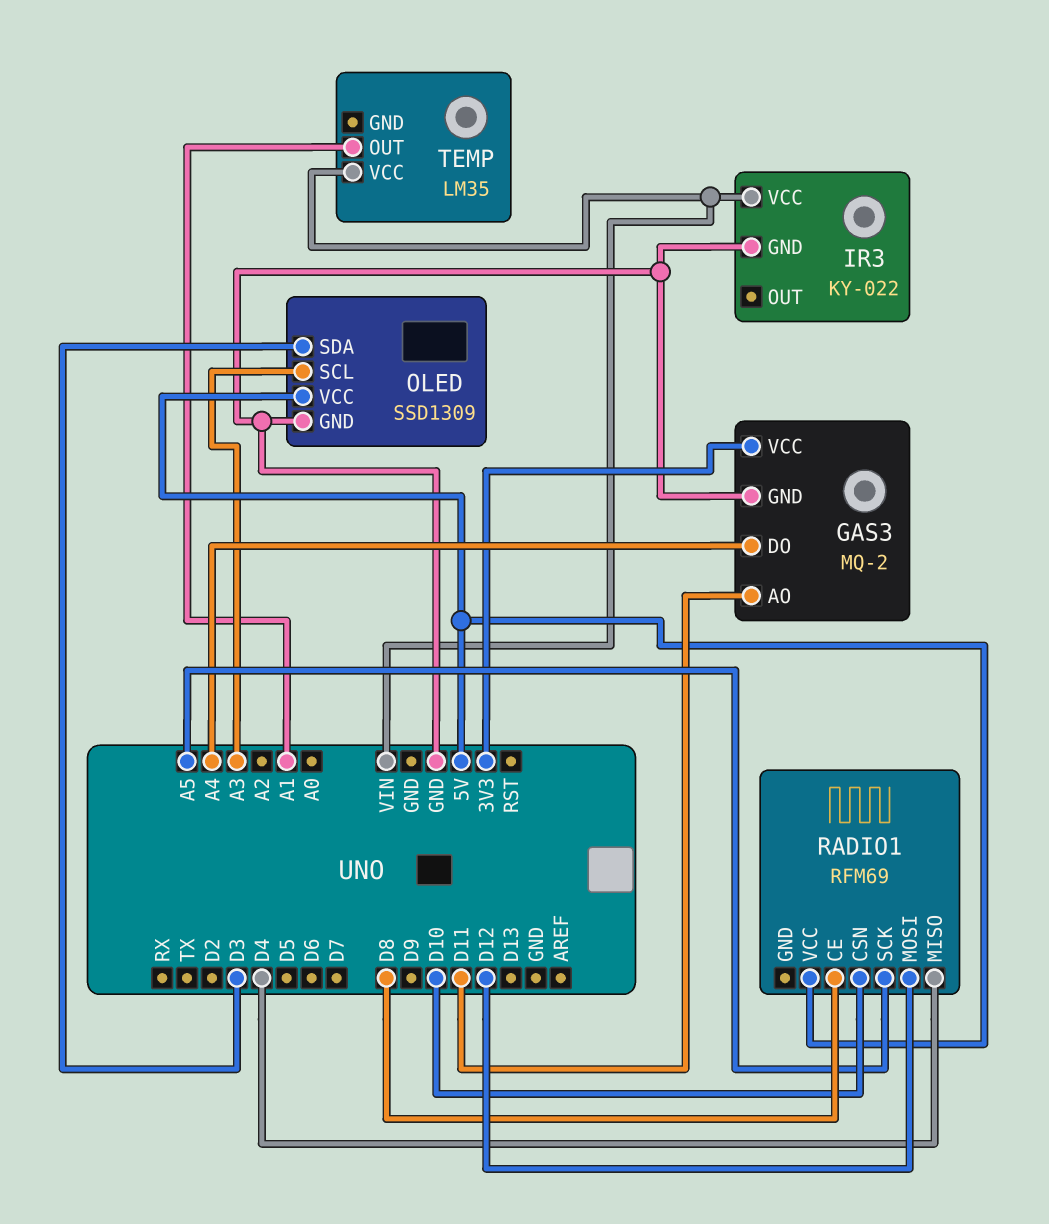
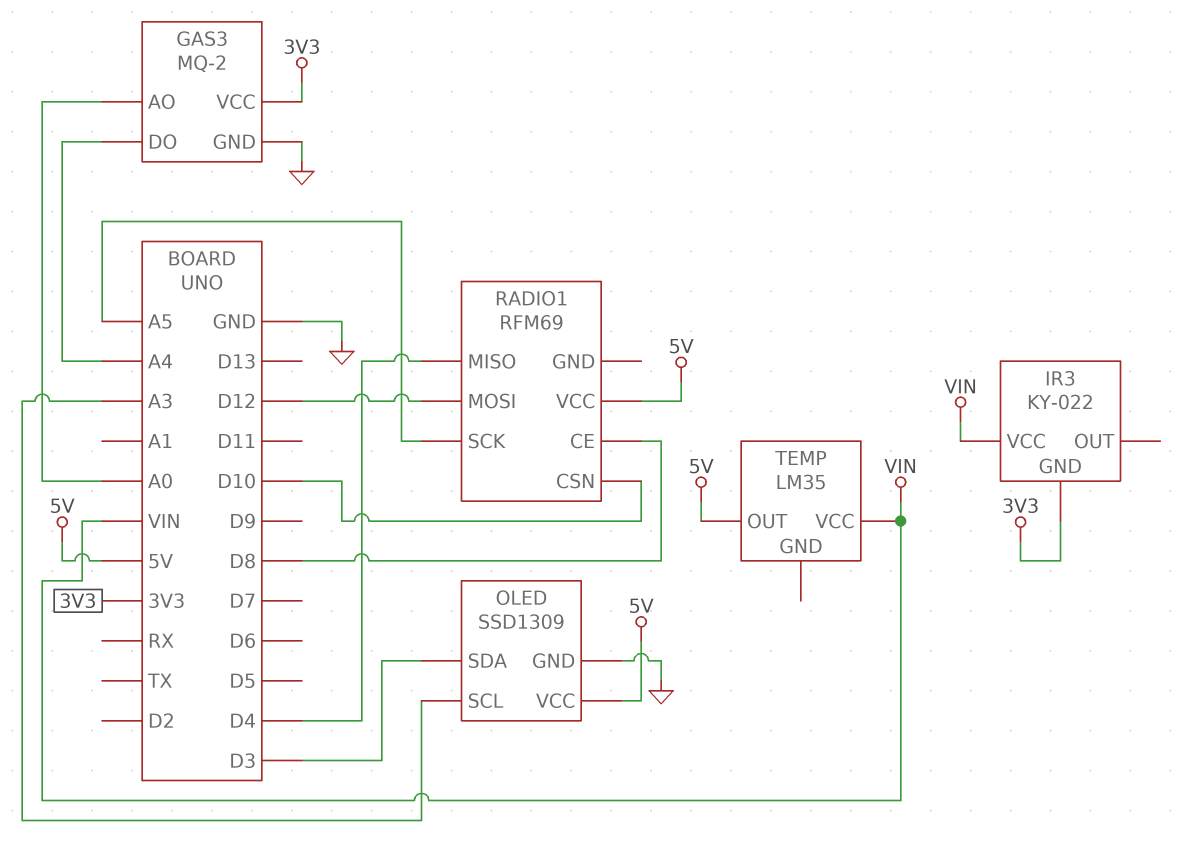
GAS3 pin AO: D11 -> A0
IR3 pin GND: GND -> 3V3
TEMP pin OUT: A1 -> 5V

